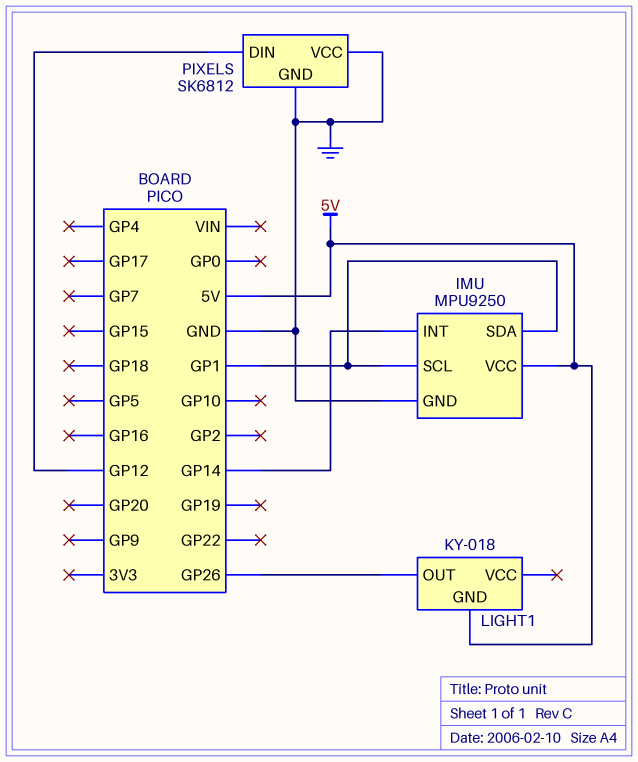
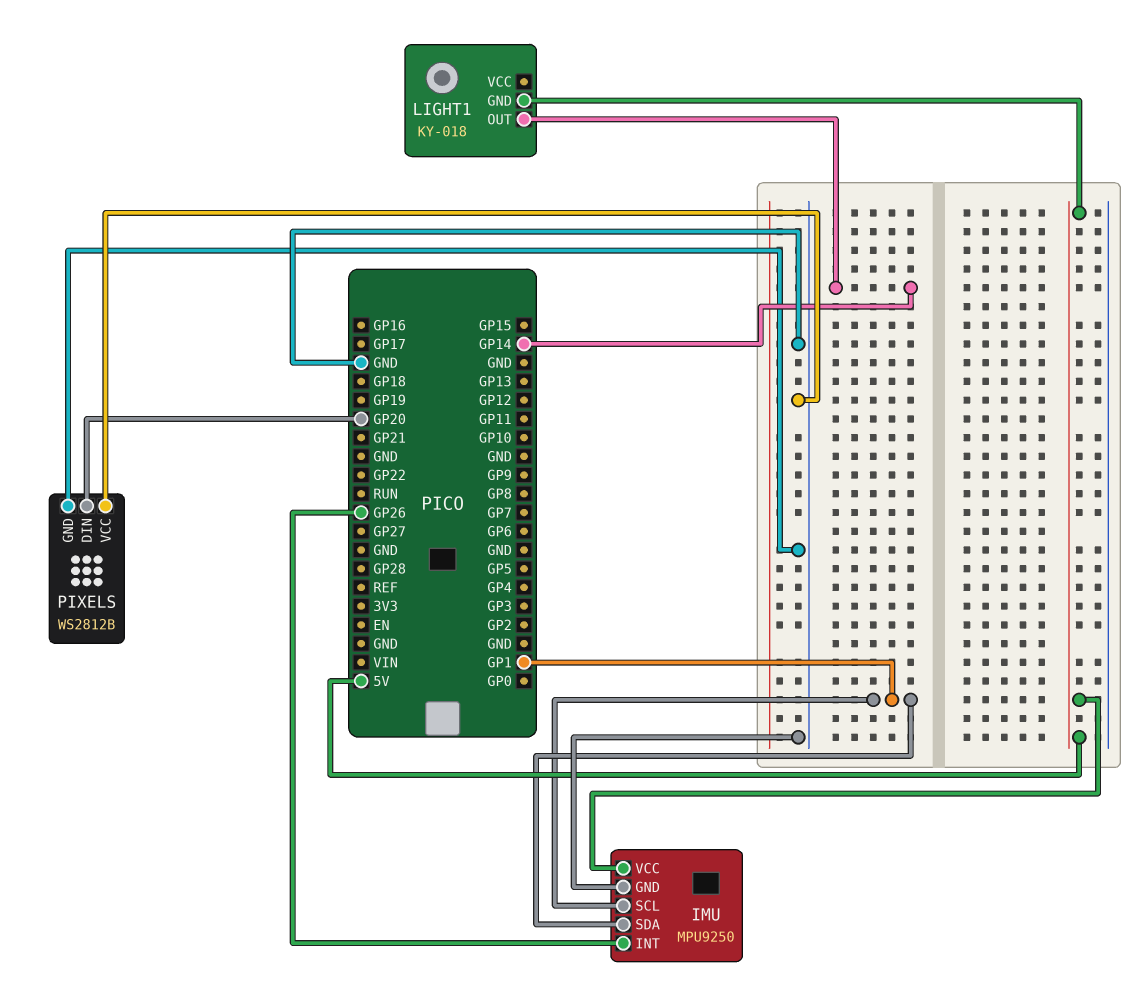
IMU pin INT: GP14 -> GP26
LIGHT1 pin OUT: GP26 -> GP14
PIXELS: SK6812 -> WS2812B
PIXELS pin DIN: GP12 -> GP20

